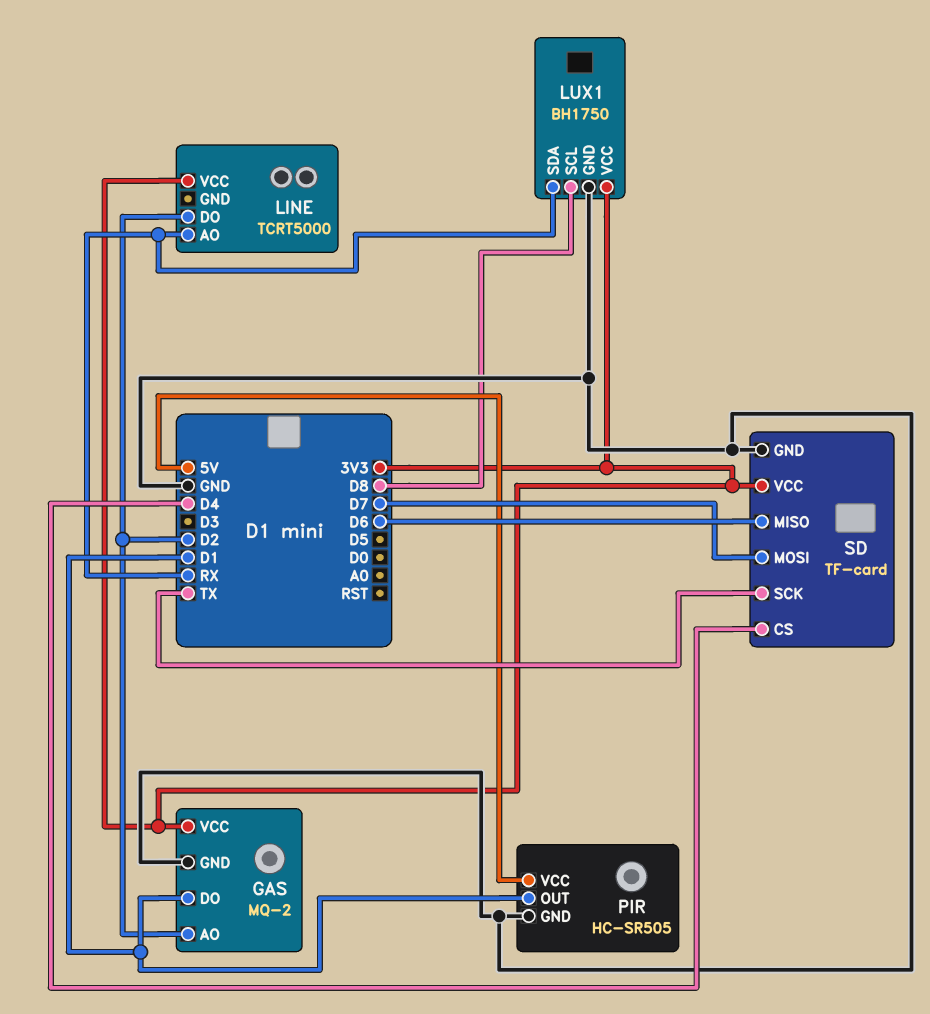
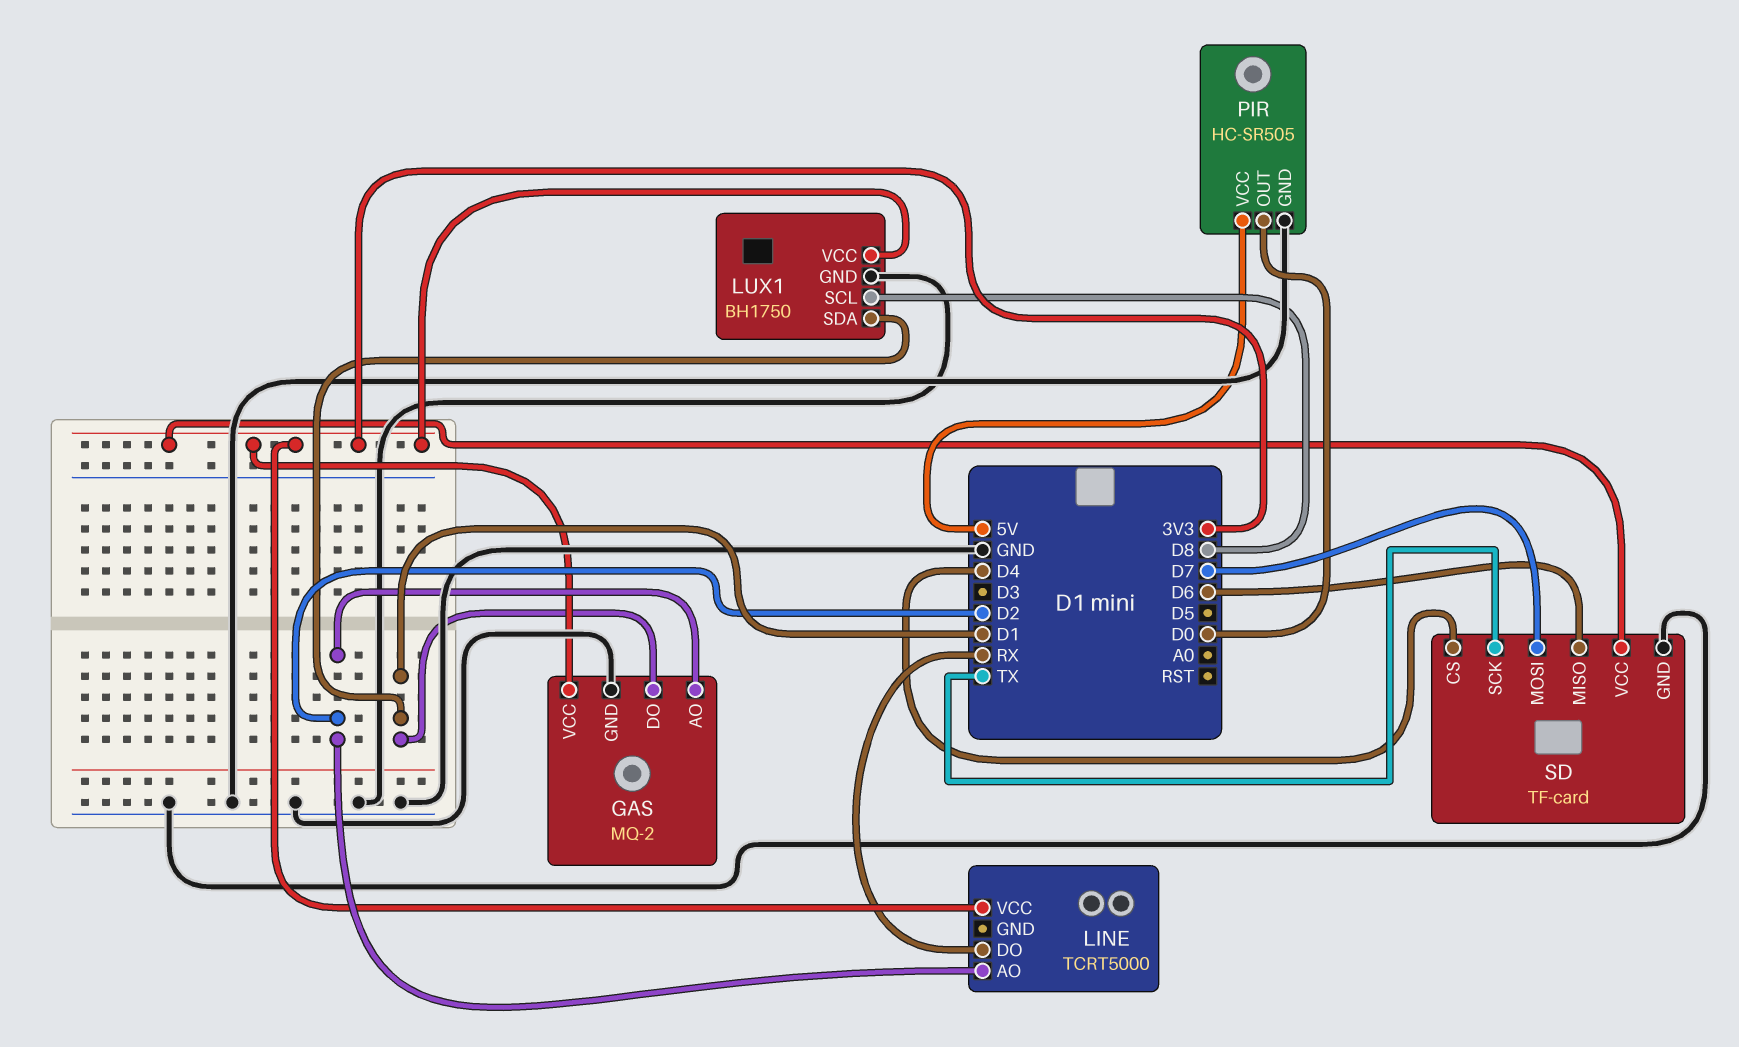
LINE pin AO: RX -> D2
LINE pin DO: D2 -> RX
LUX1 pin SDA: RX -> D1
PIR pin OUT: D1 -> D0

